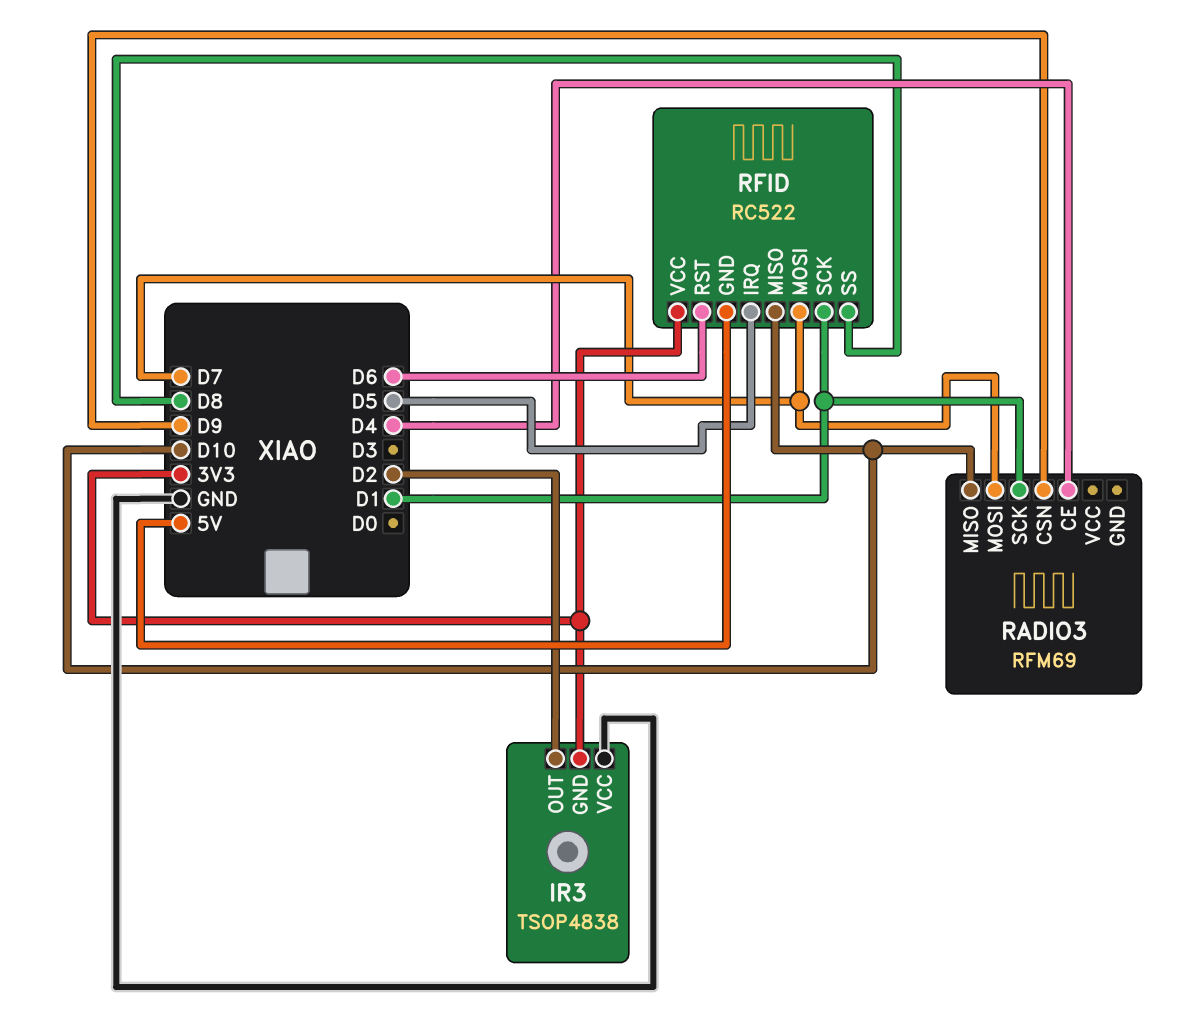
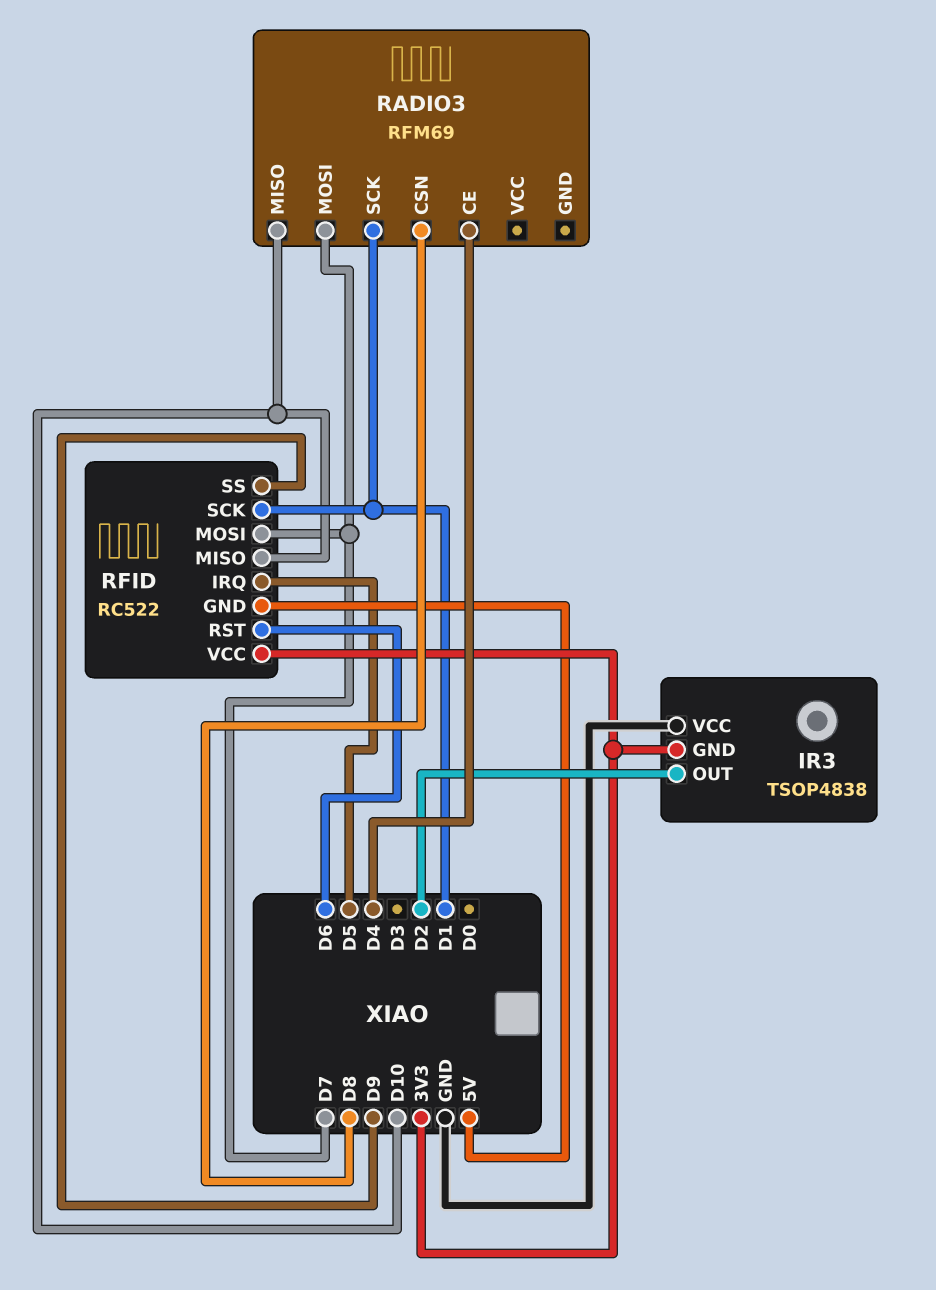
RADIO3 pin CSN: D9 -> D8
RFID pin SS: D8 -> D9

